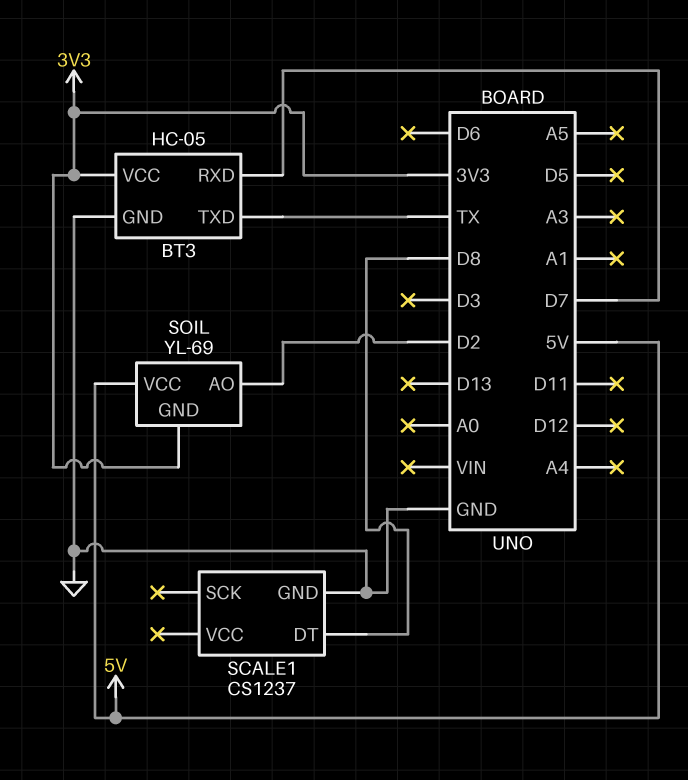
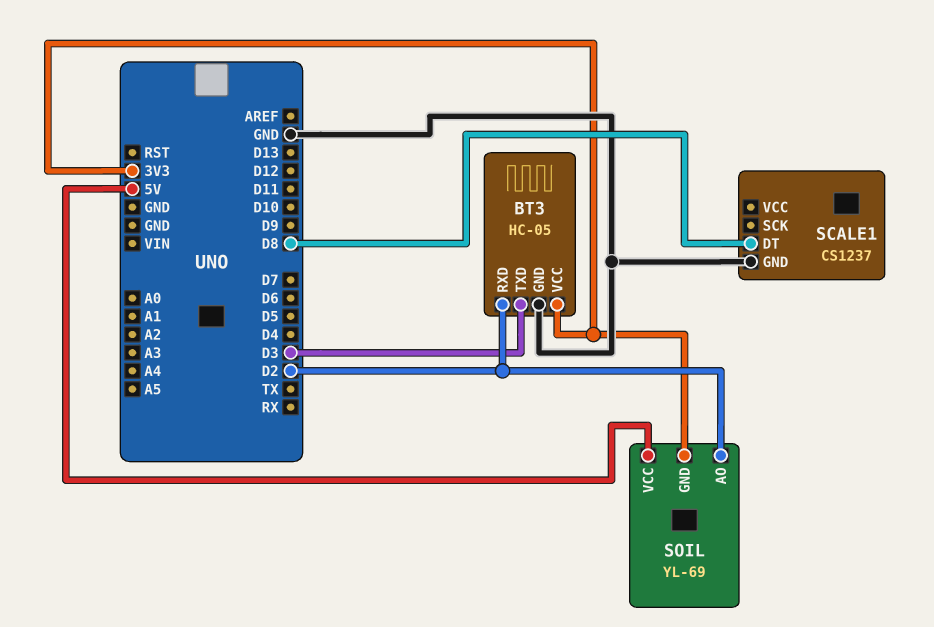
BT3 pin RXD: D7 -> D2
BT3 pin TXD: TX -> D3

